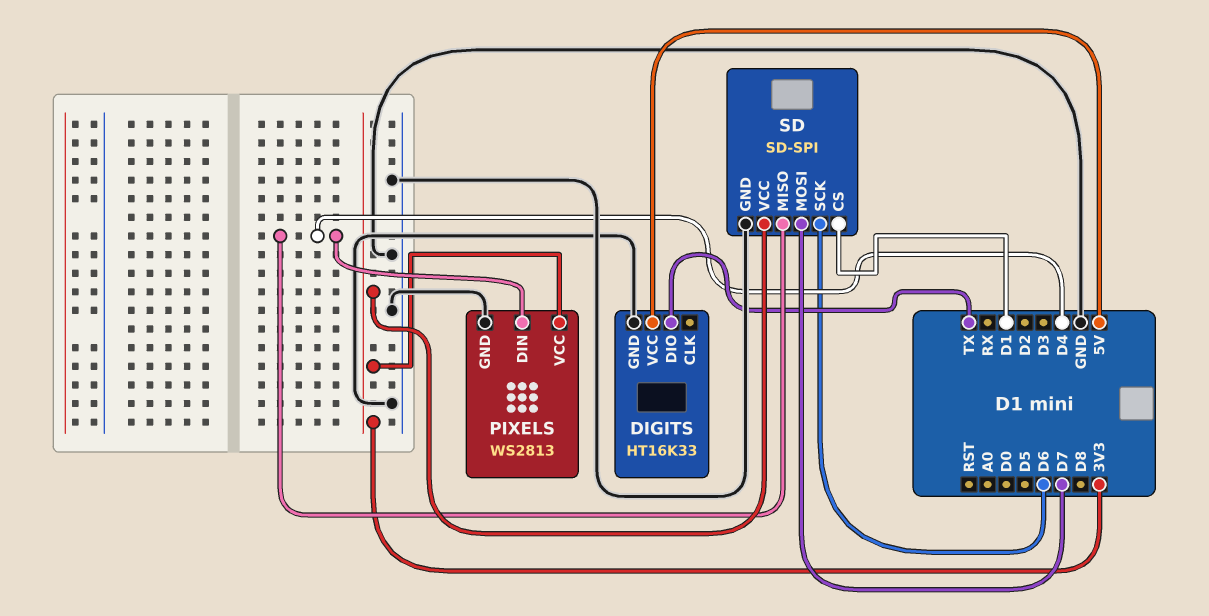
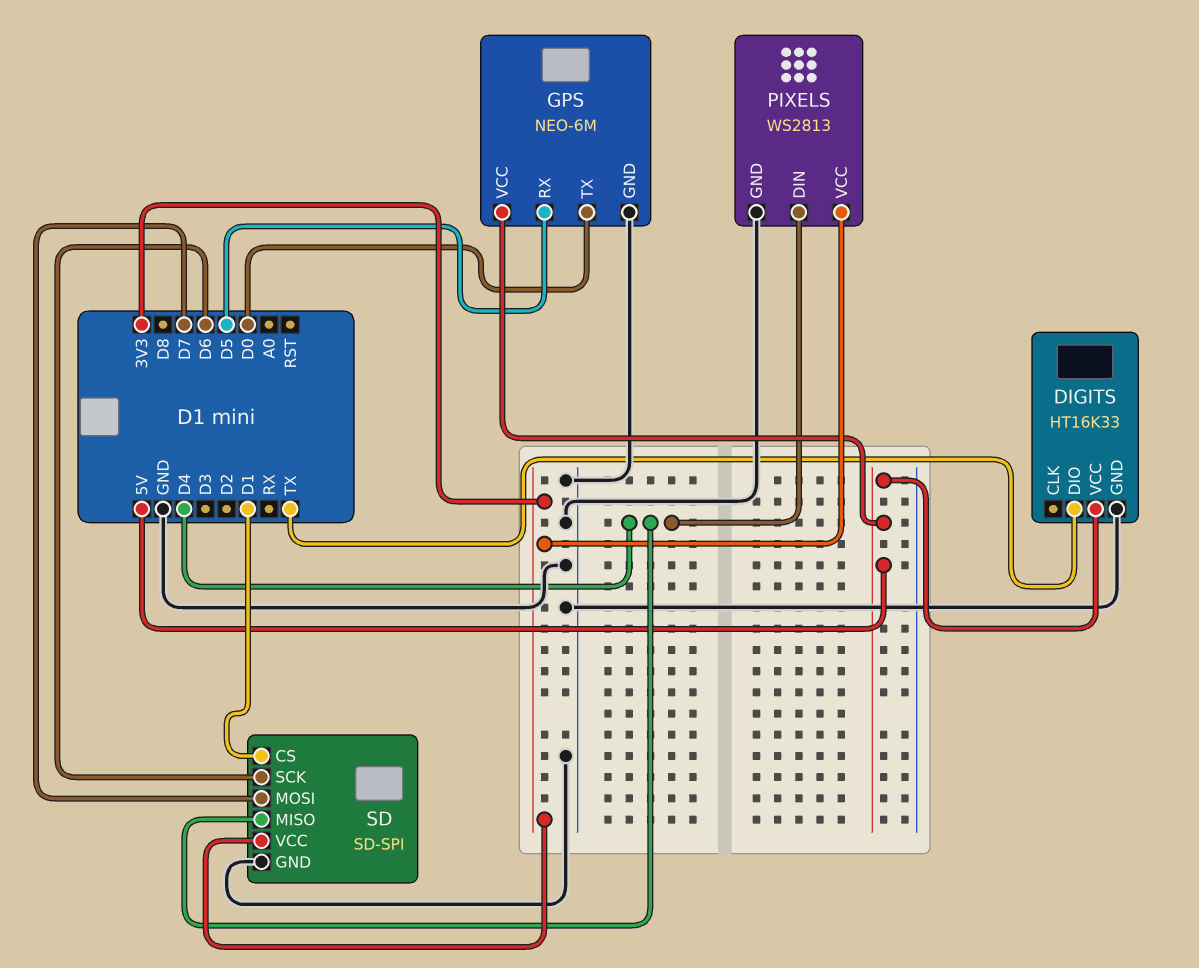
GPS: none -> NEO-6M
GPS pin GND: none -> GND
GPS pin RX: none -> D5
GPS pin TX: none -> D0
GPS pin VCC: none -> 5V

